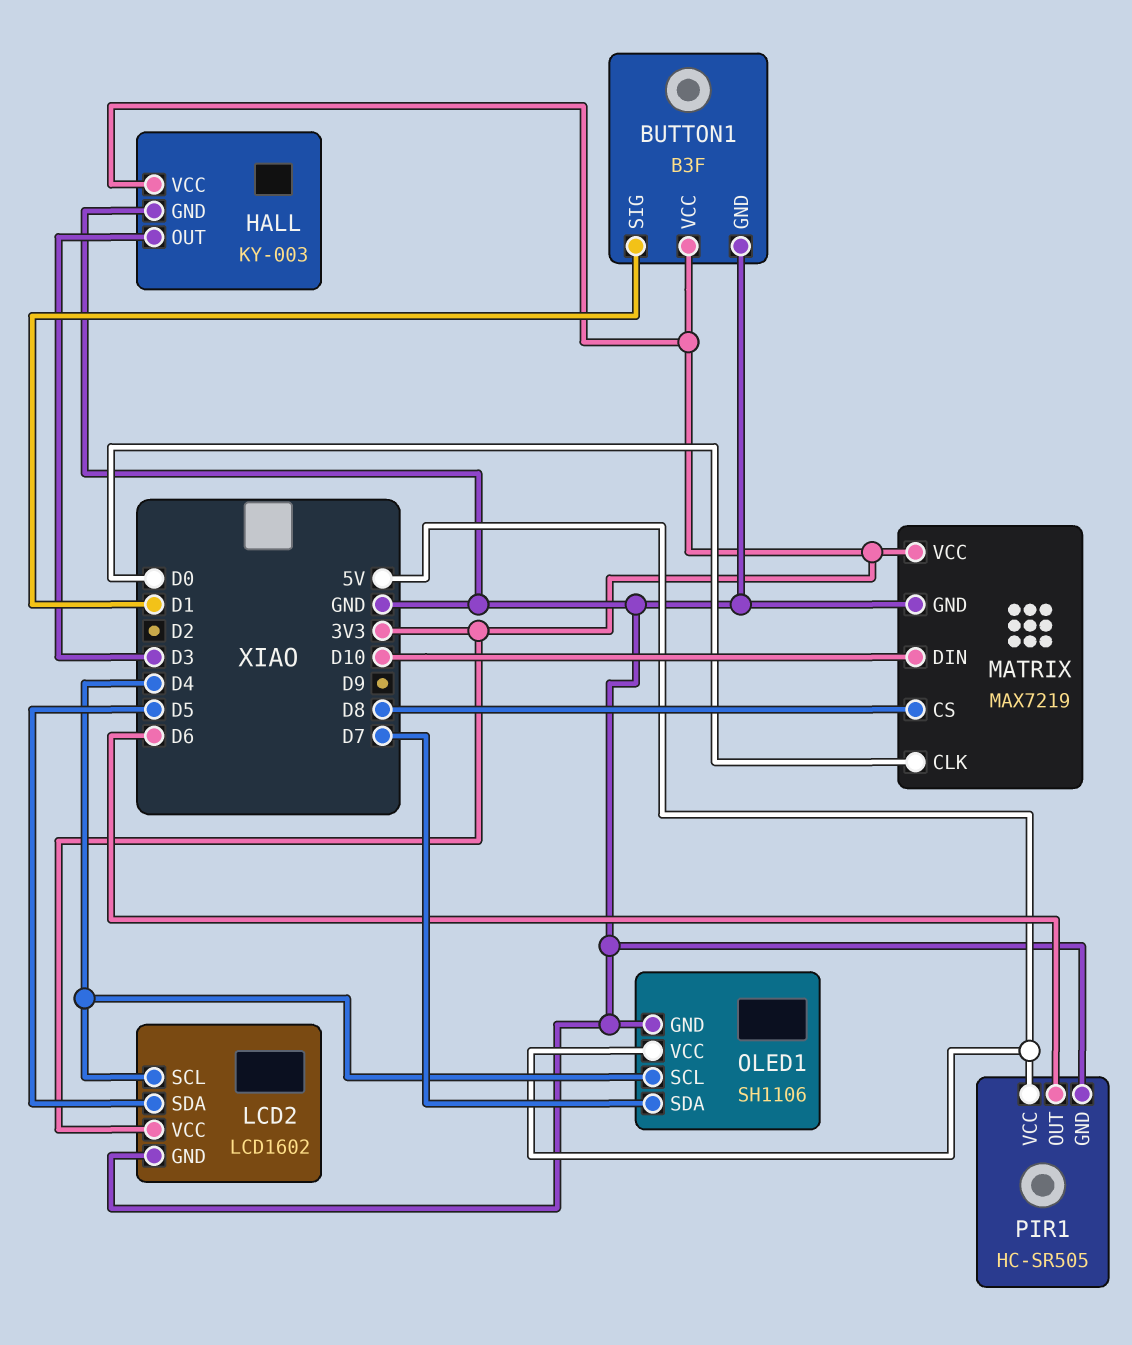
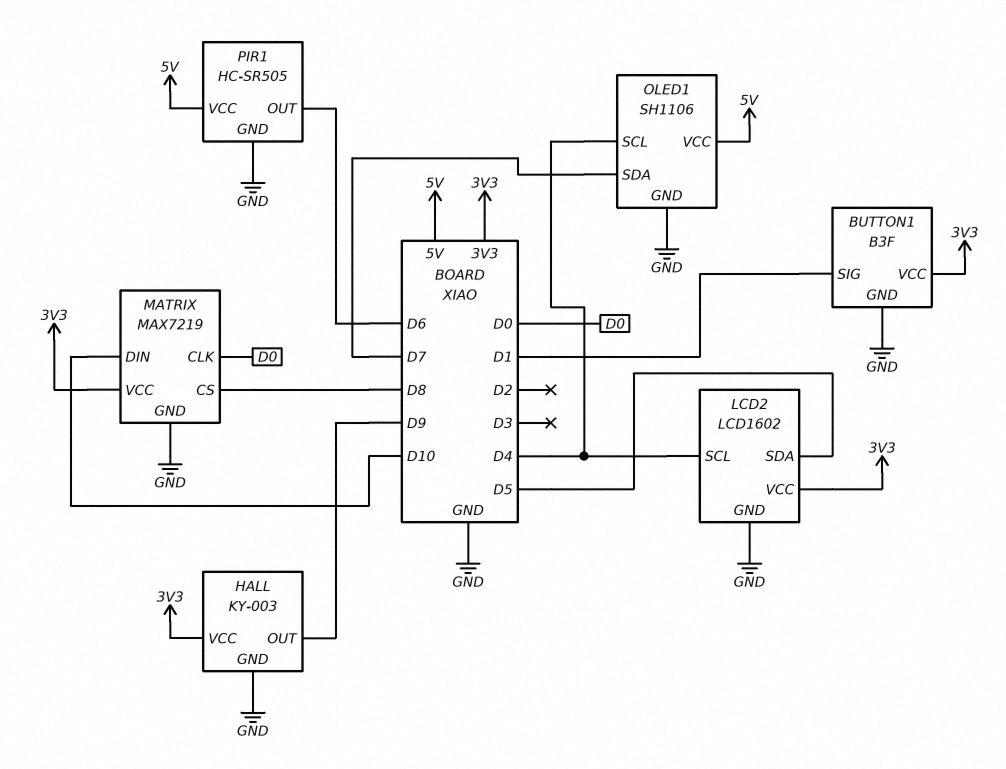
HALL pin OUT: D3 -> D9

